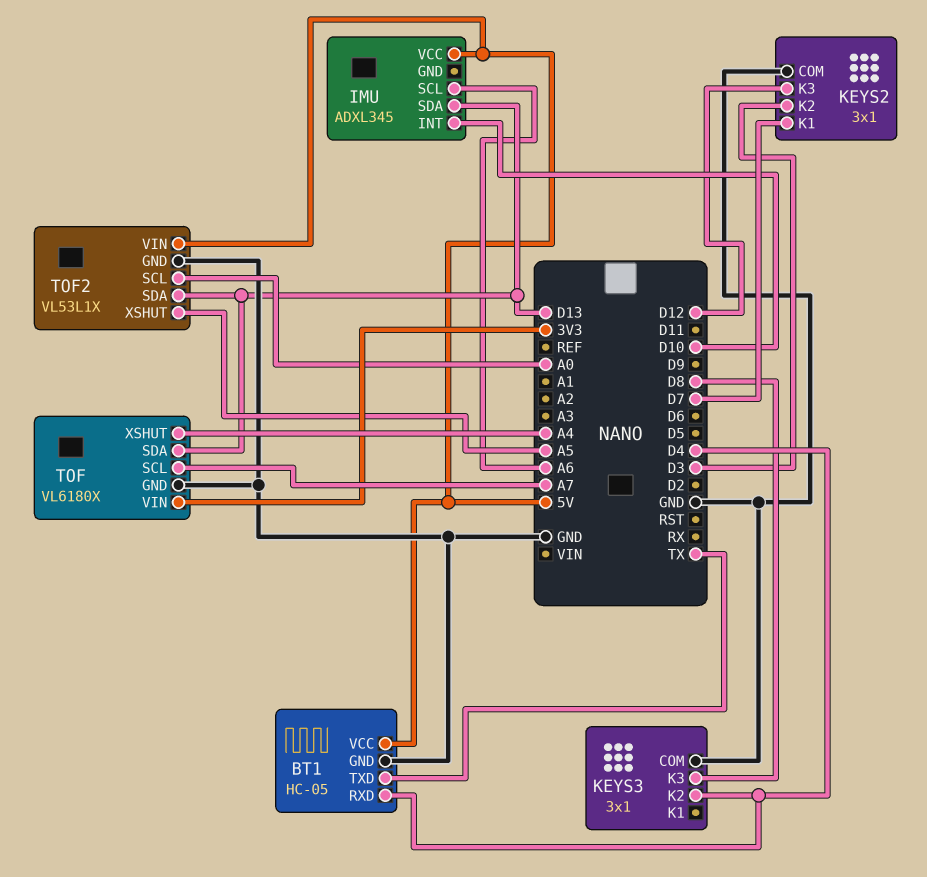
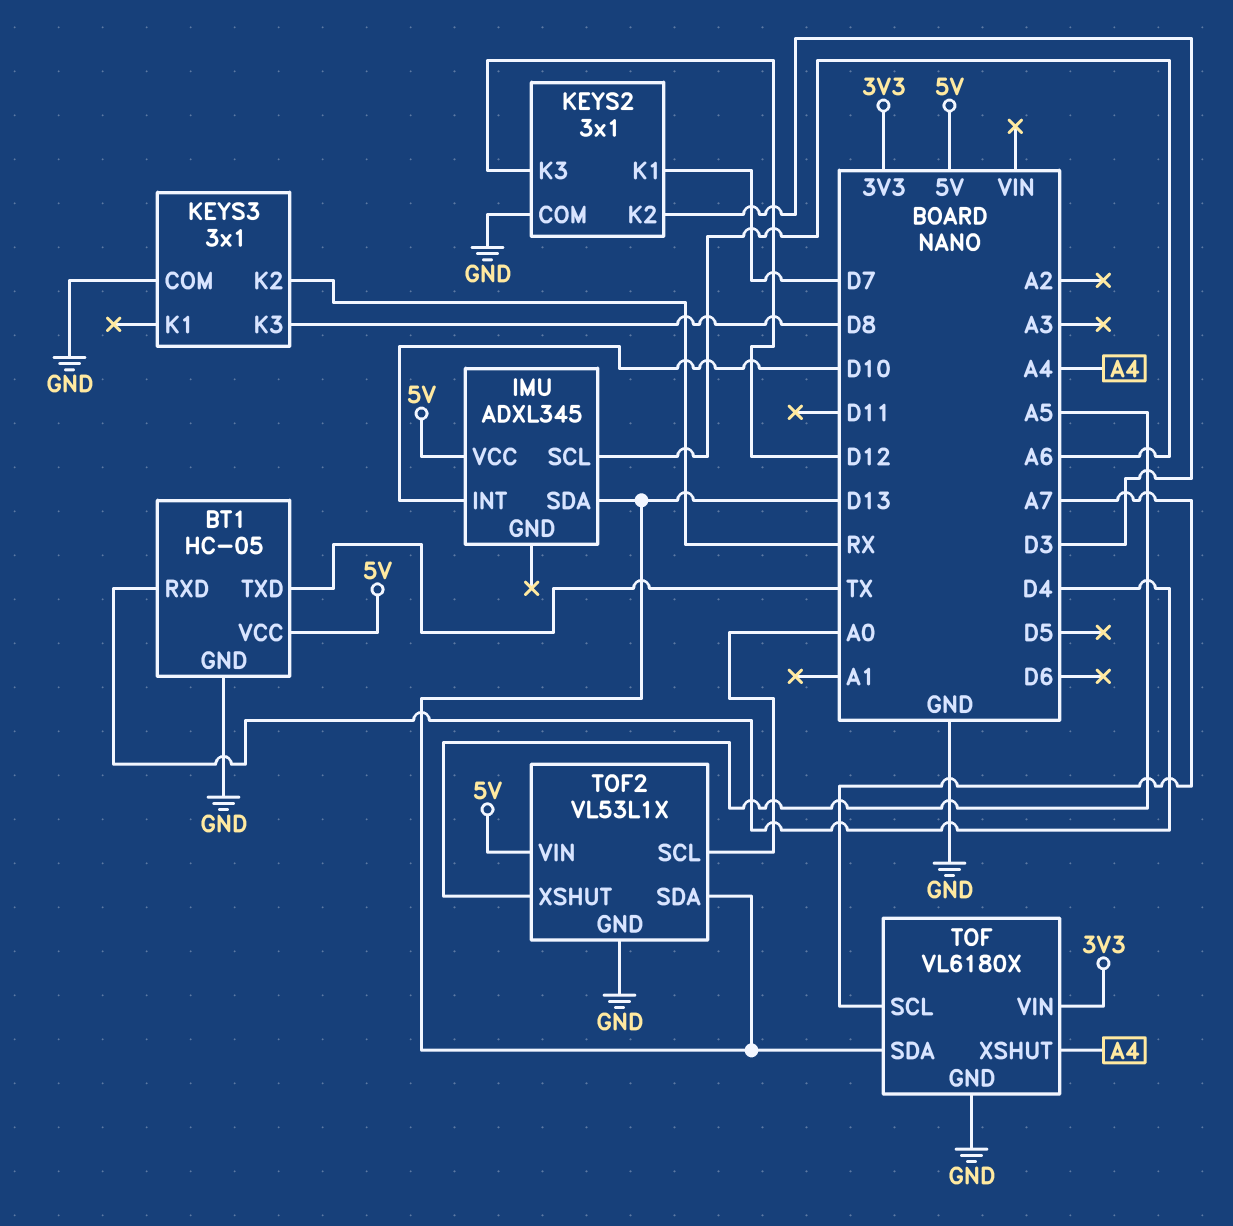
KEYS3 pin K2: D4 -> RX

